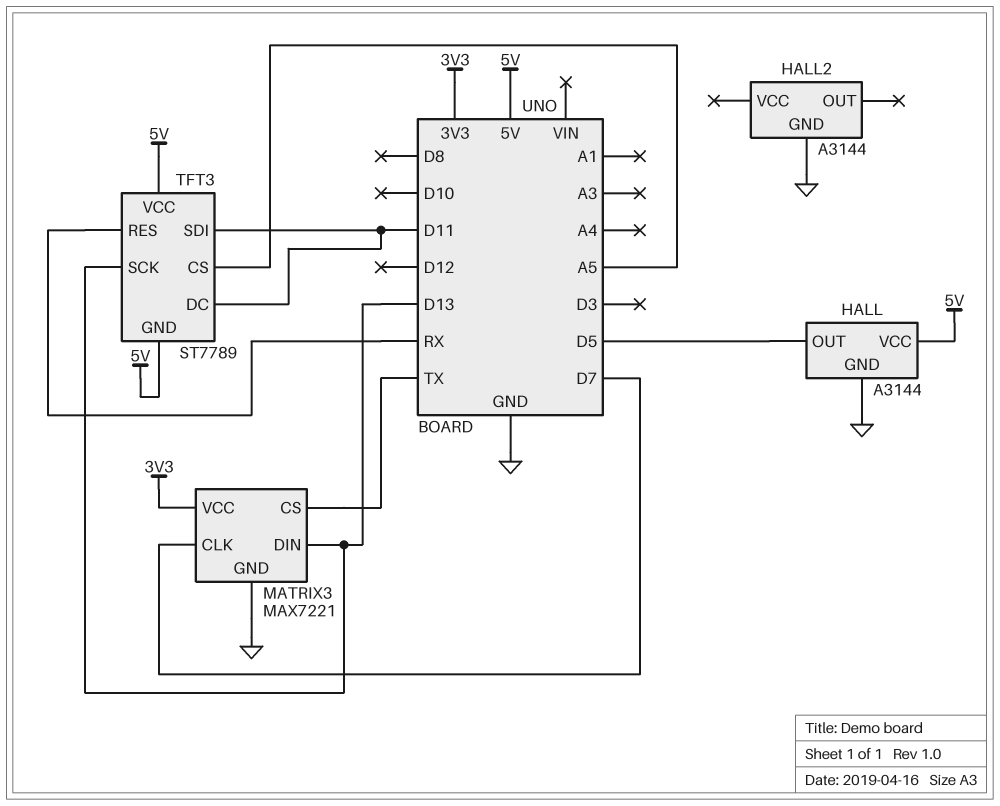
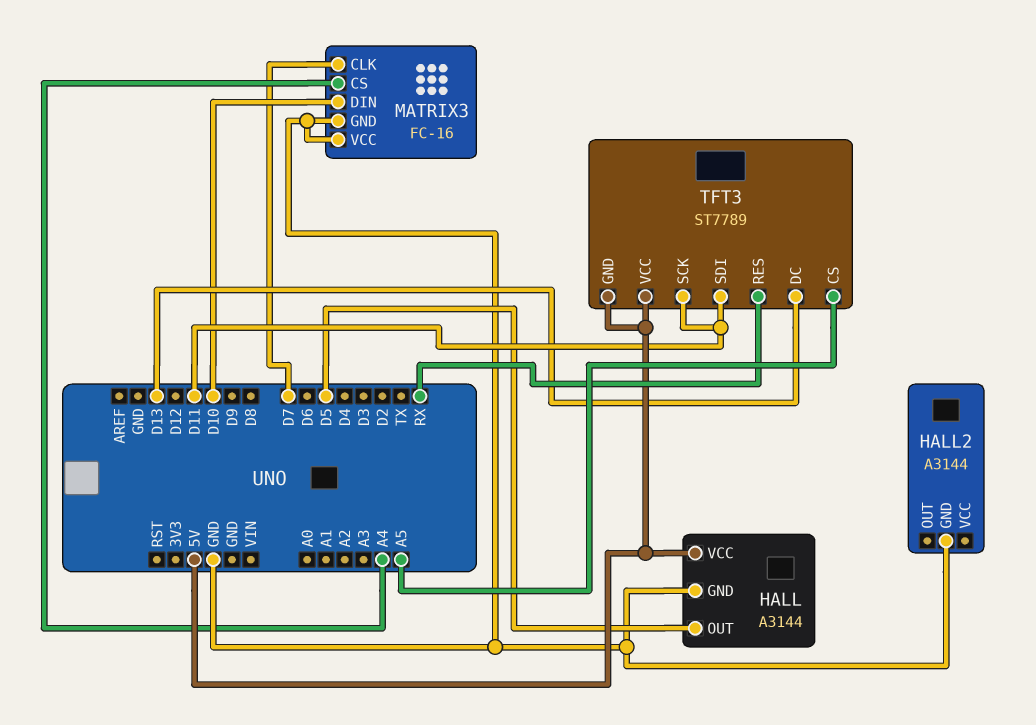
MATRIX3: MAX7221 -> FC-16
MATRIX3 pin CS: TX -> A4
MATRIX3 pin DIN: D13 -> D10
MATRIX3 pin VCC: 3V3 -> GND
TFT3 pin DC: D11 -> D13
TFT3 pin SCK: D13 -> D11

